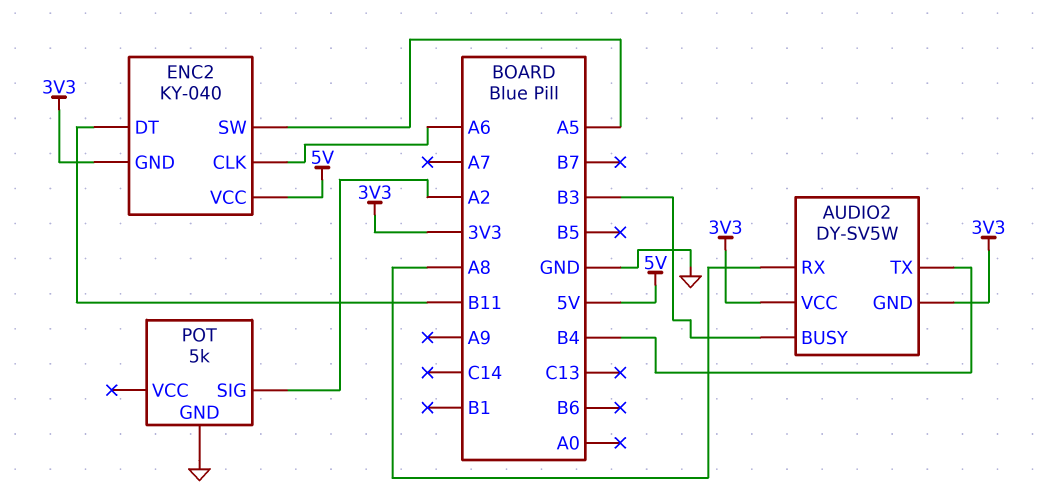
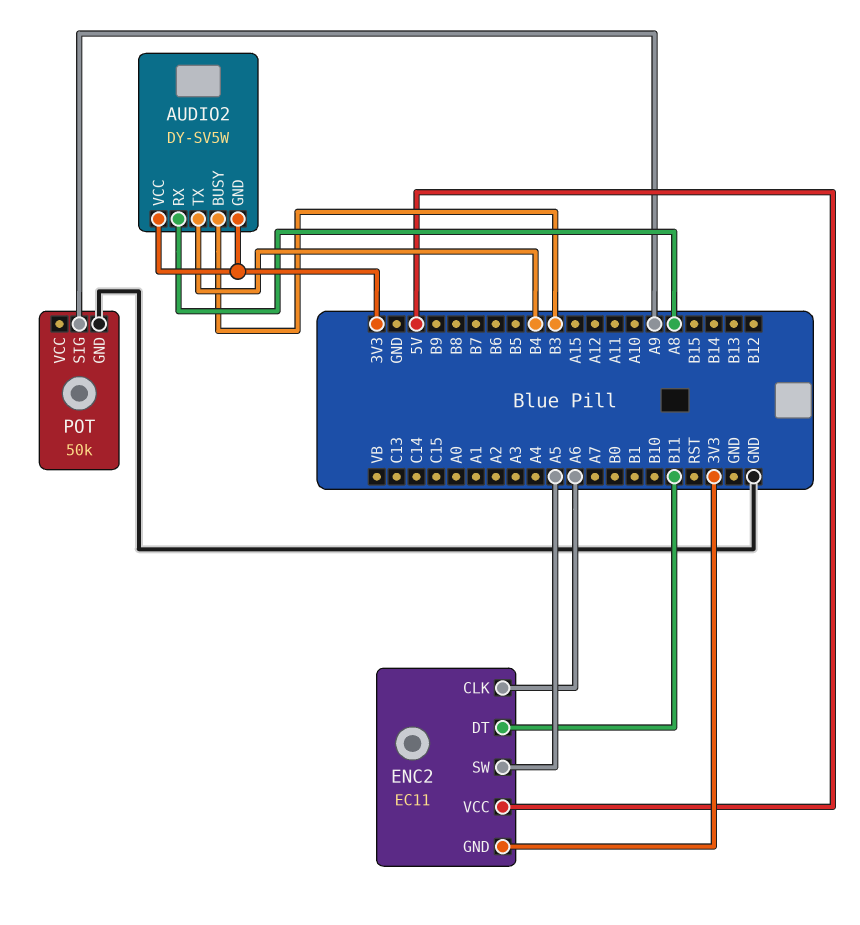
ENC2: KY-040 -> EC11
POT: 5k -> 50k
POT pin SIG: A2 -> A9

